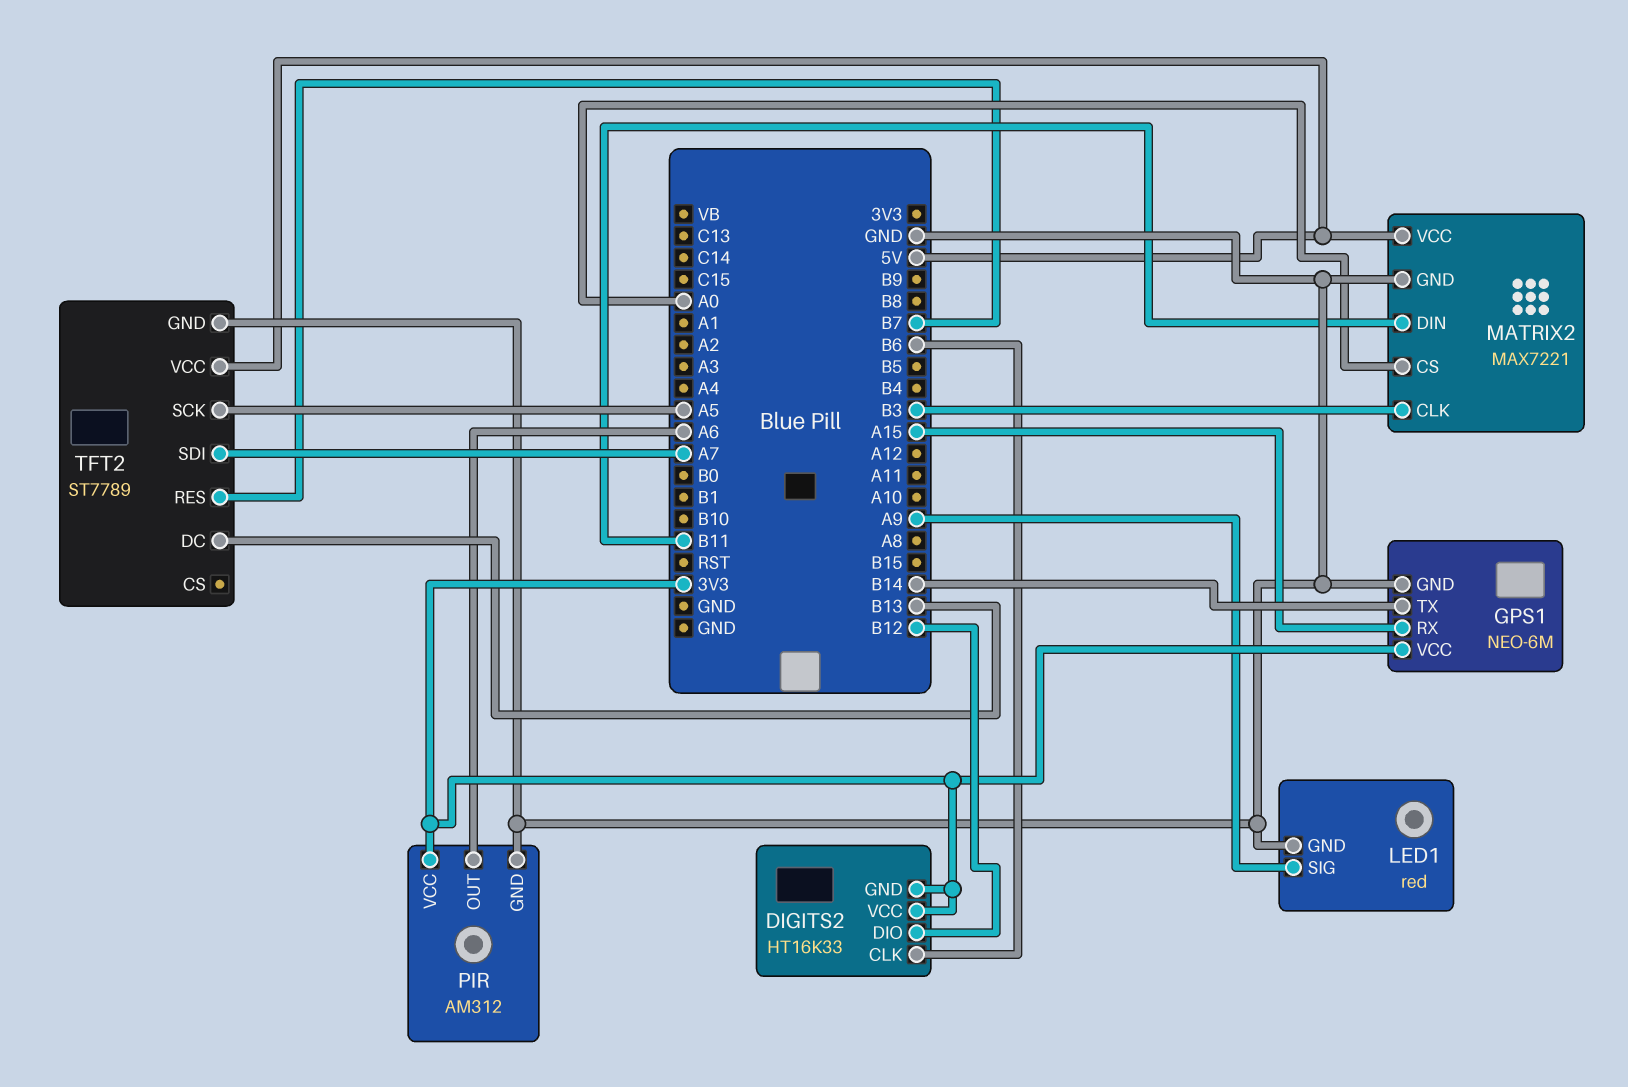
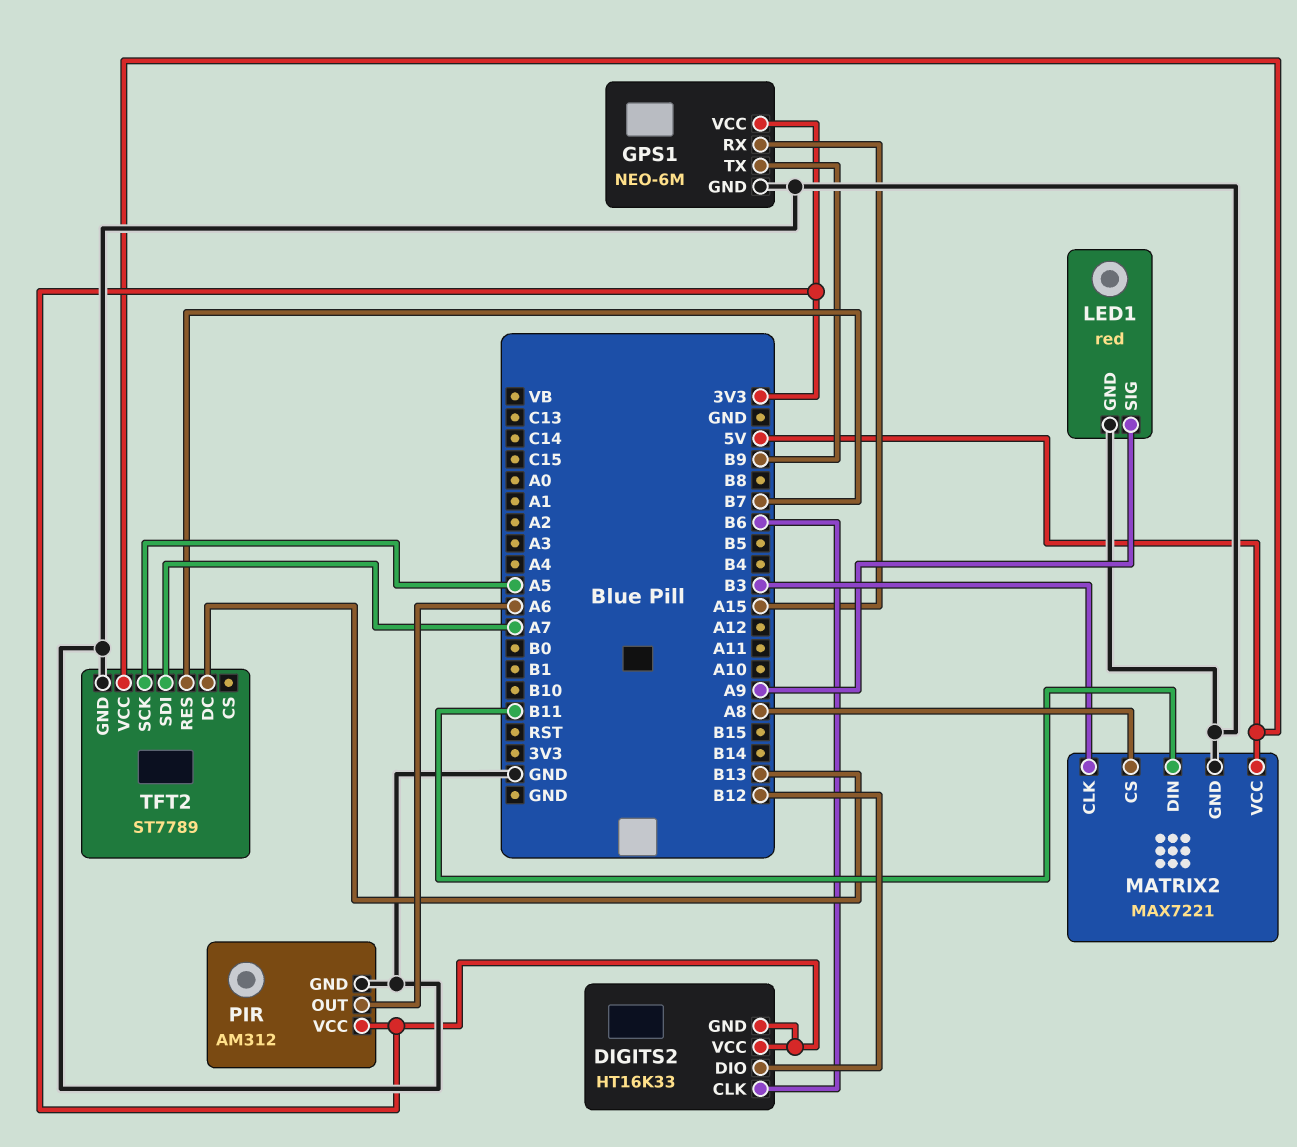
GPS1 pin TX: B14 -> B9
MATRIX2 pin CS: A0 -> A8

